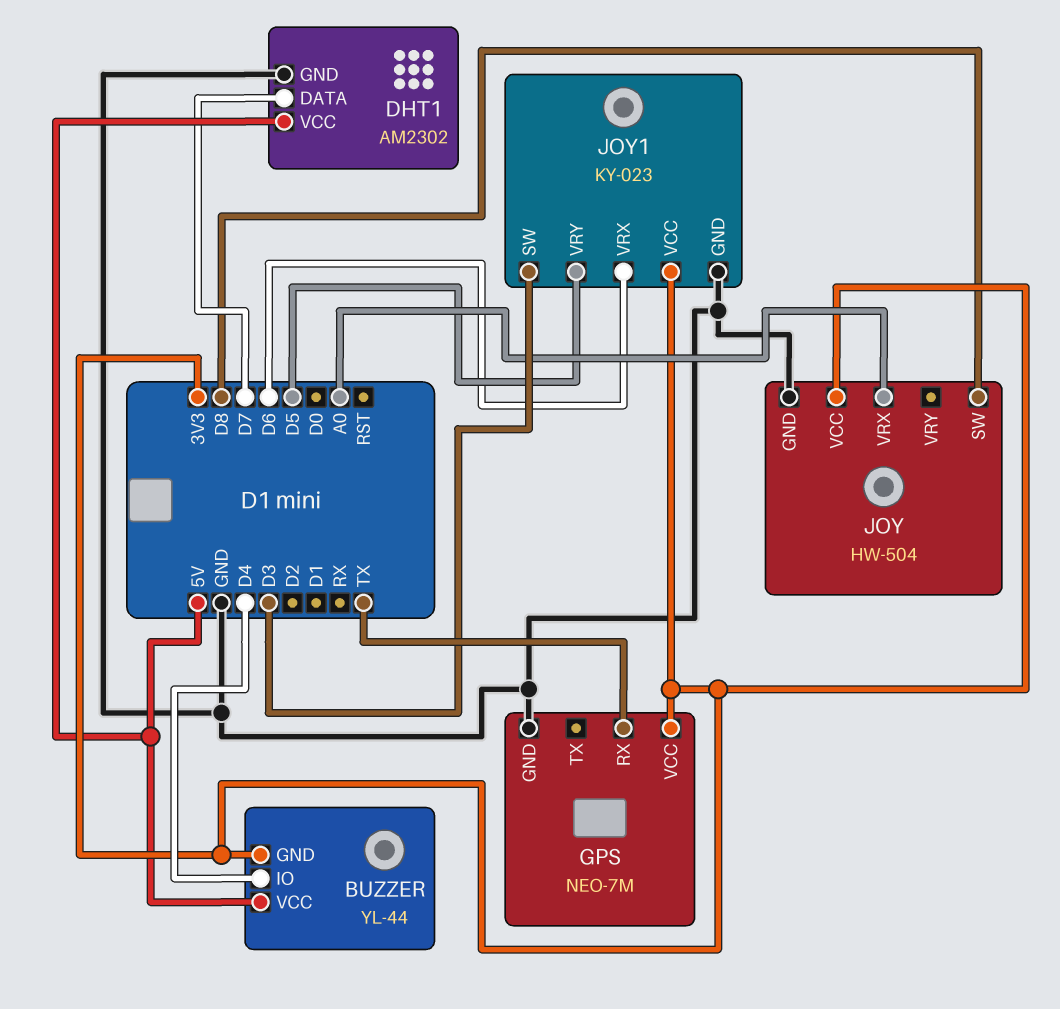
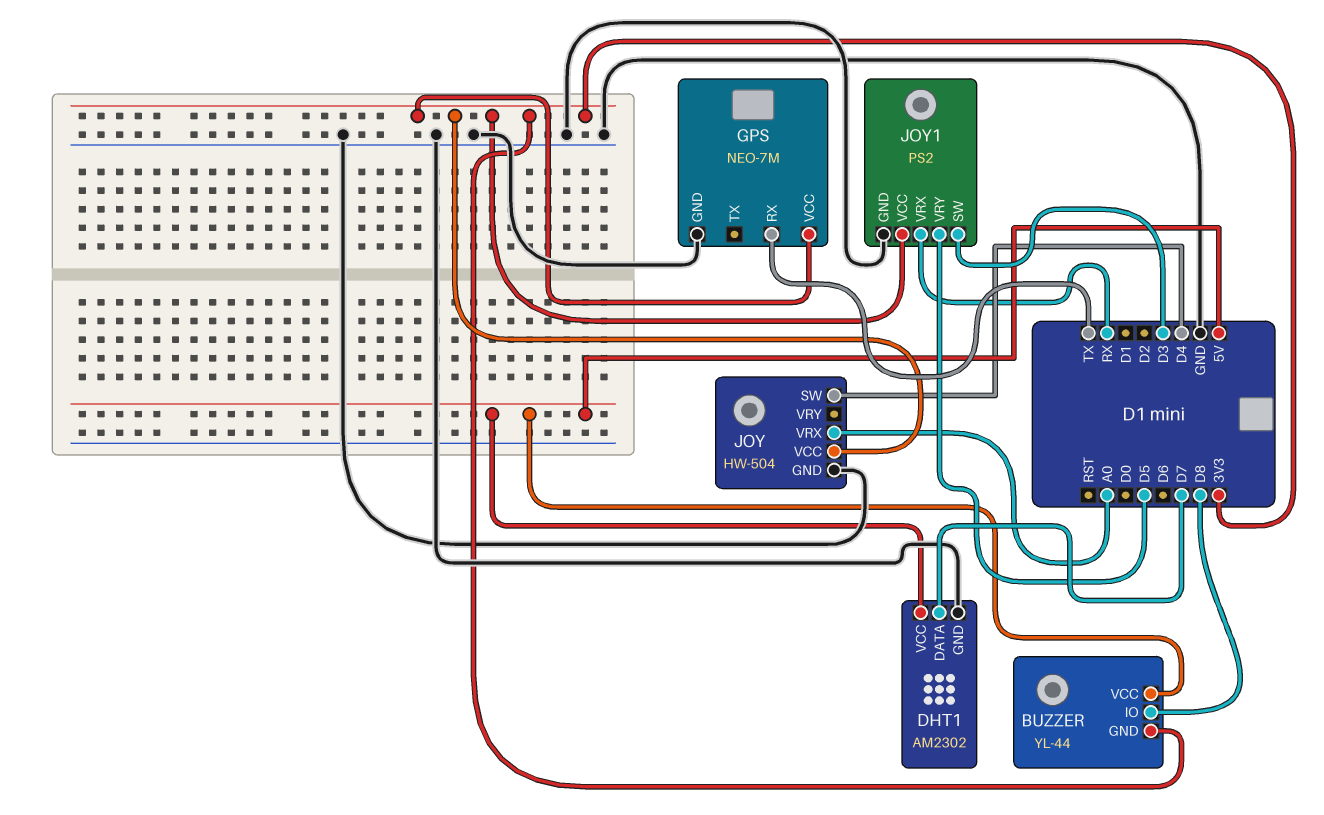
BUZZER pin IO: D4 -> D8
JOY pin SW: D8 -> D4
JOY1: KY-023 -> PS2
JOY1 pin VRX: D6 -> RX

